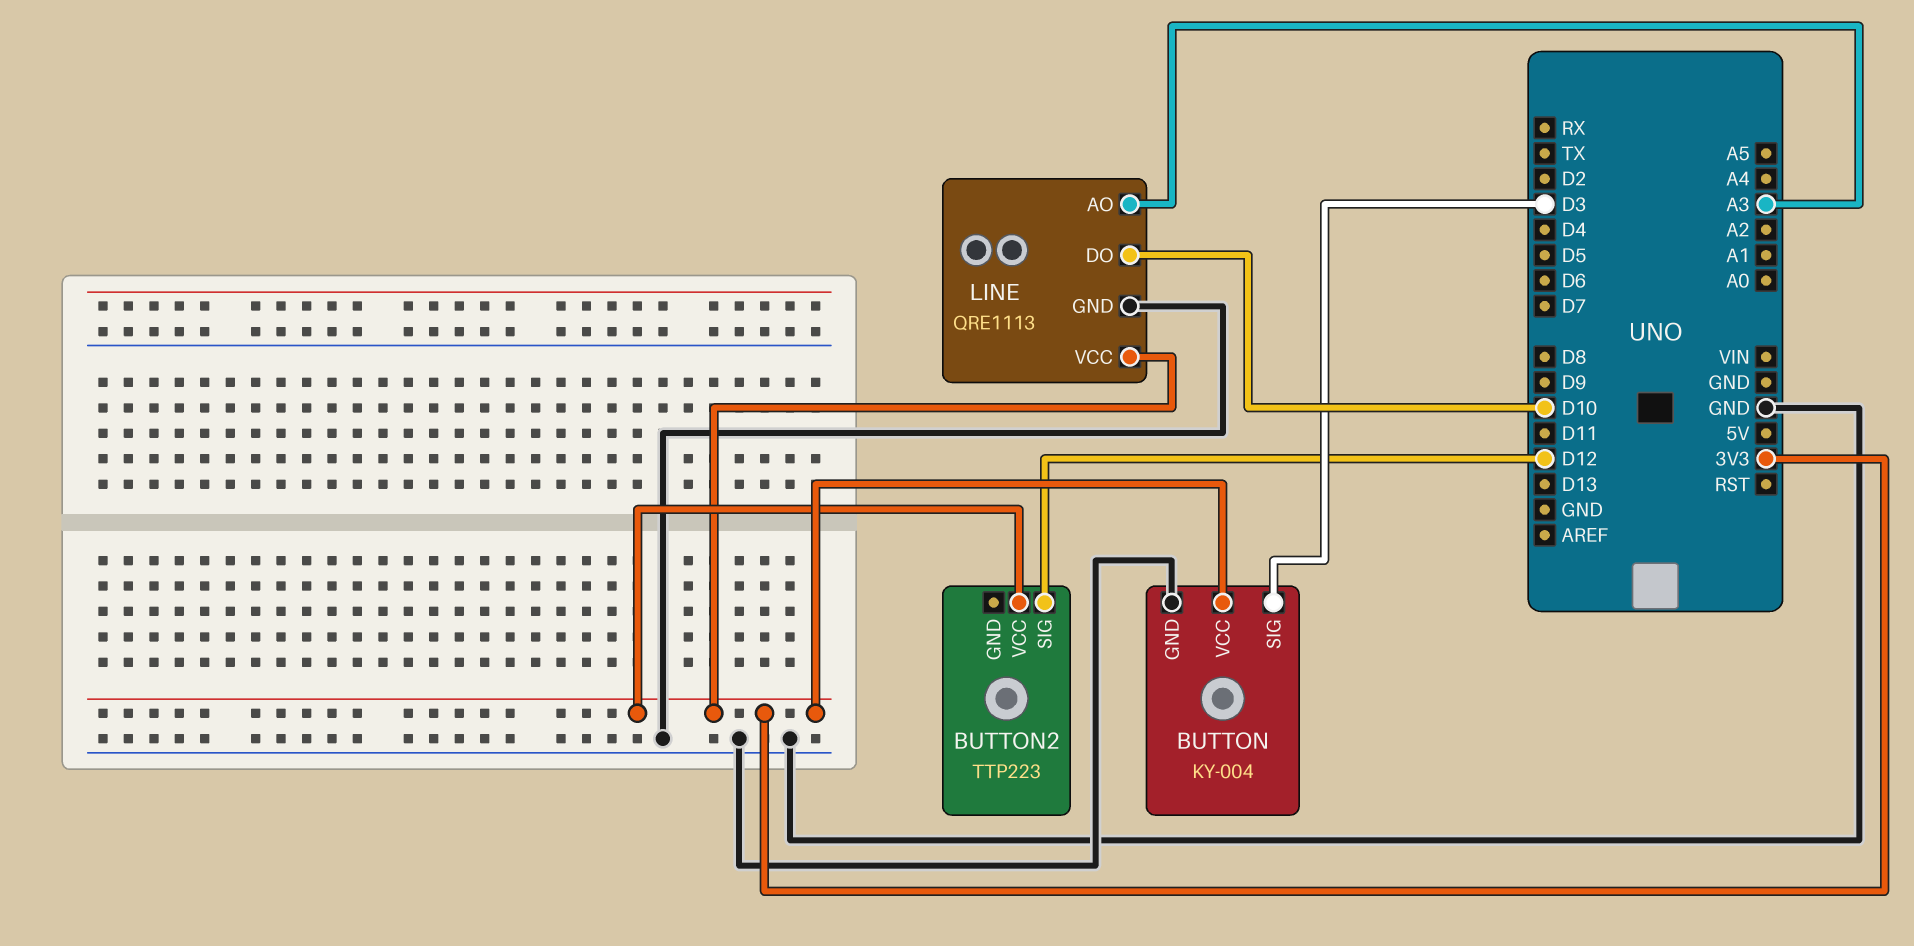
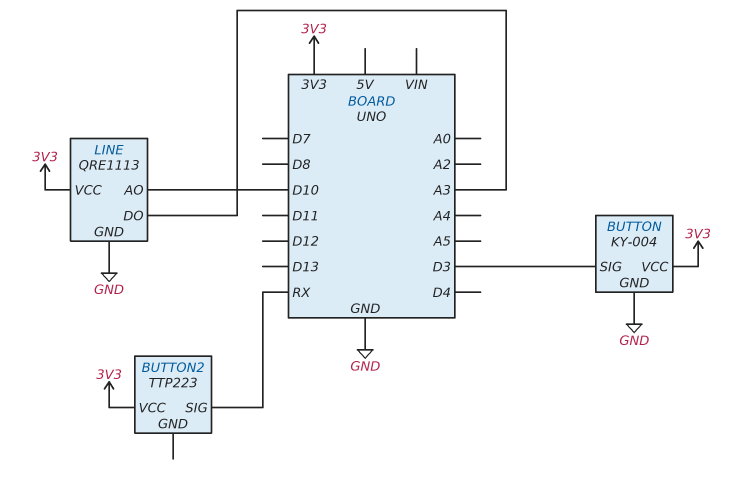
BUTTON2 pin SIG: D12 -> RX
LINE pin AO: A3 -> D10
LINE pin DO: D10 -> A3

